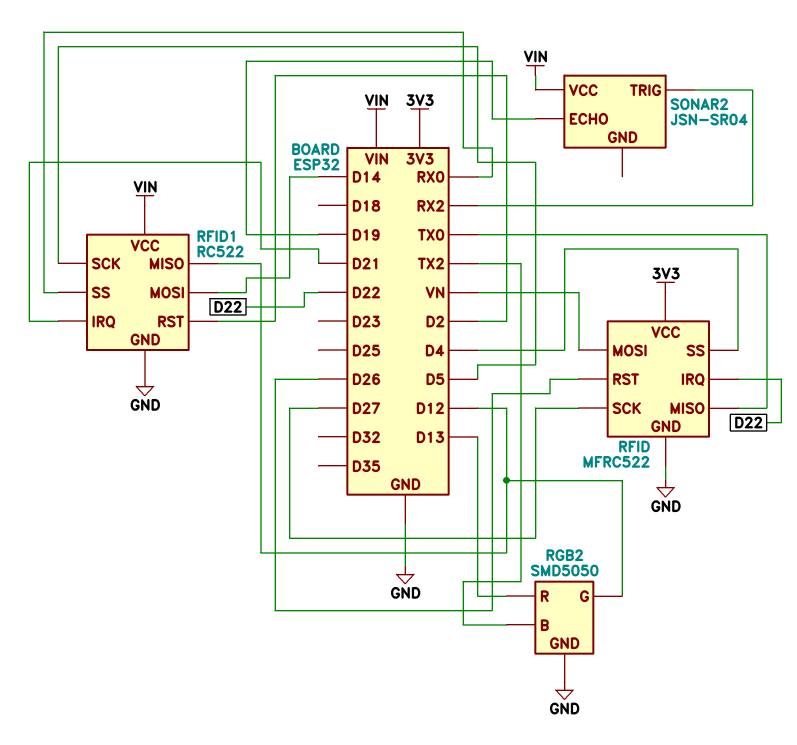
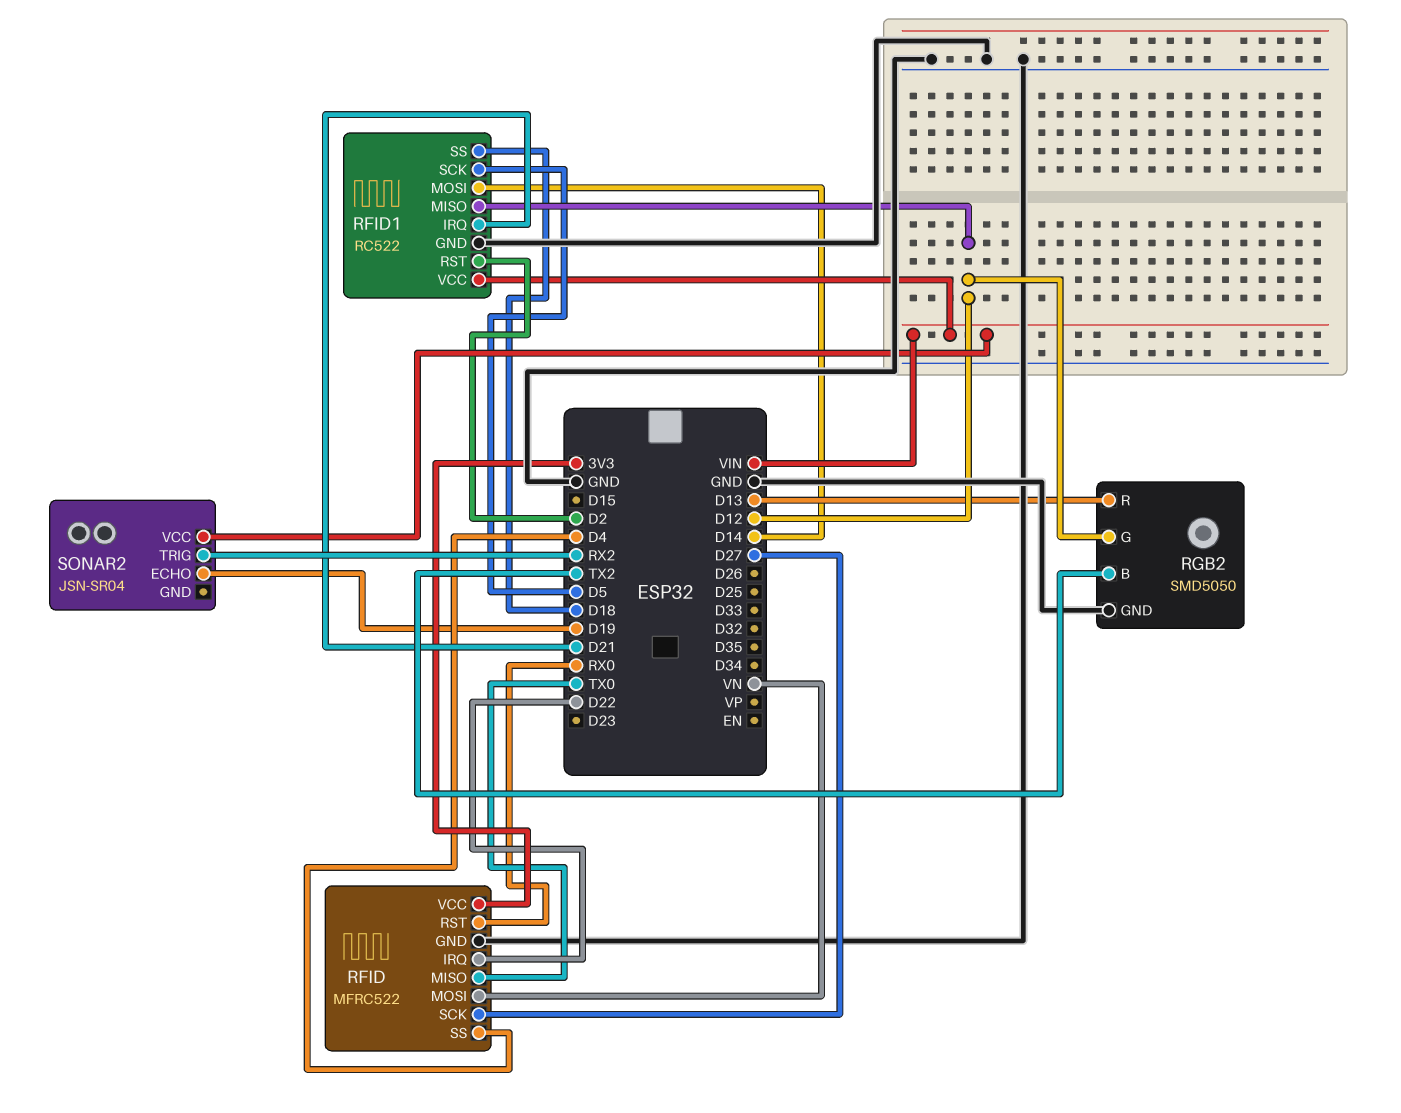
RFID pin RST: D26 -> RX0
RFID1 pin SS: RX0 -> D18

